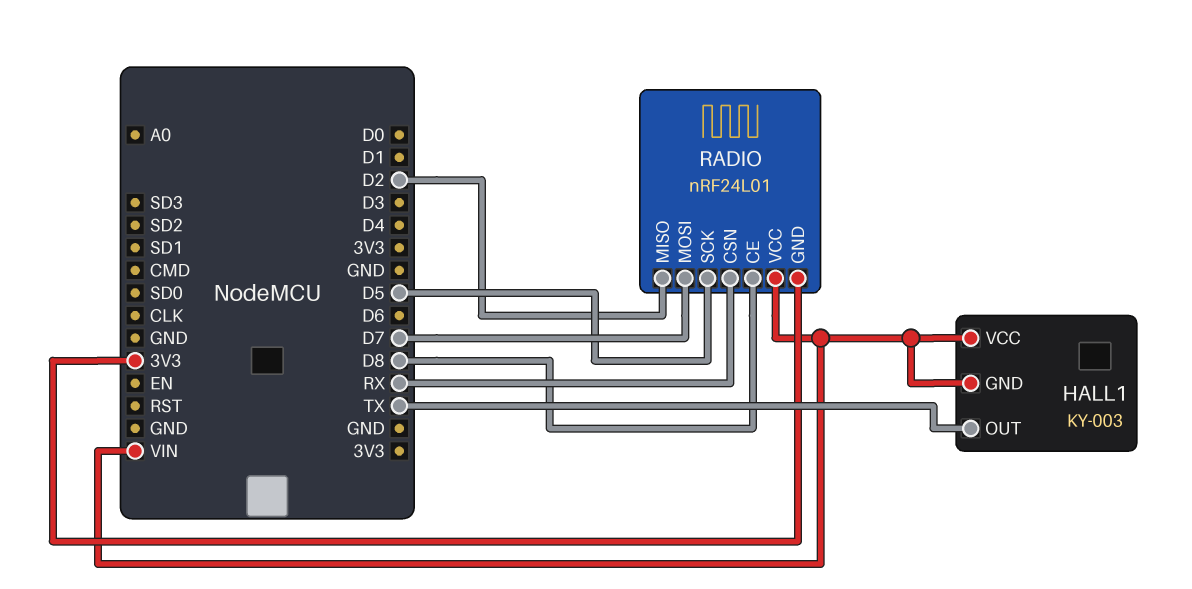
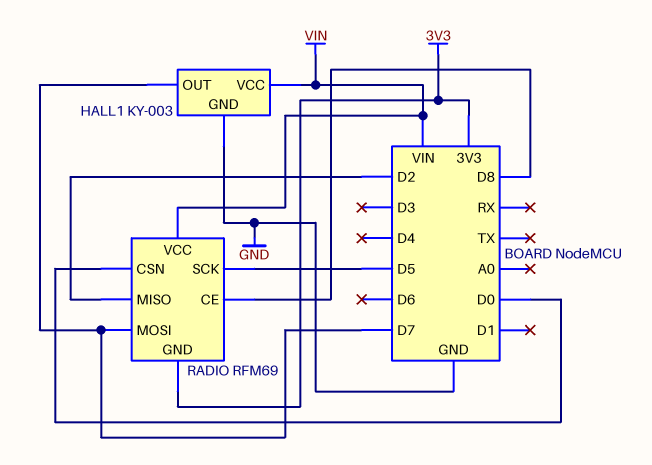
HALL1 pin GND: VIN -> GND
HALL1 pin OUT: TX -> D7
RADIO: nRF24L01 -> RFM69
RADIO pin CSN: RX -> D0

